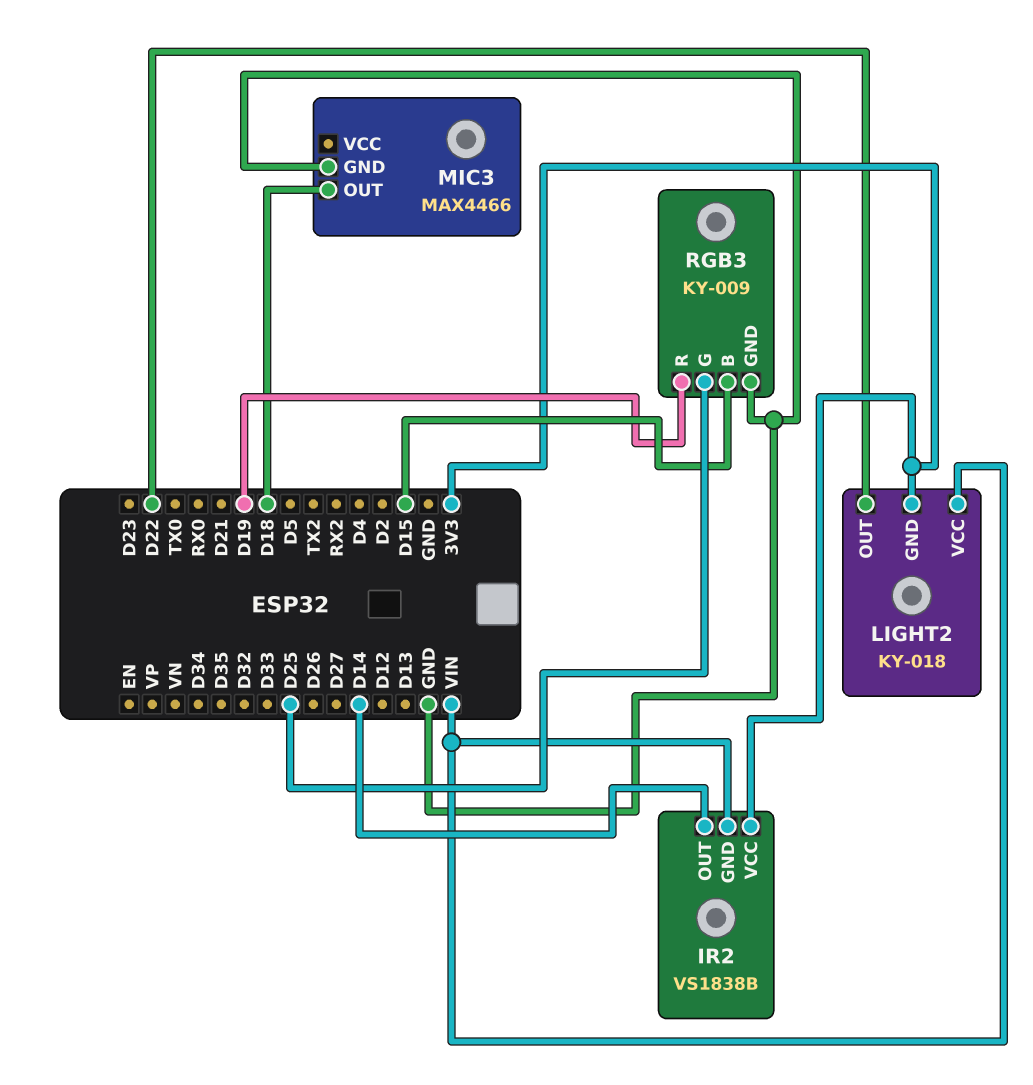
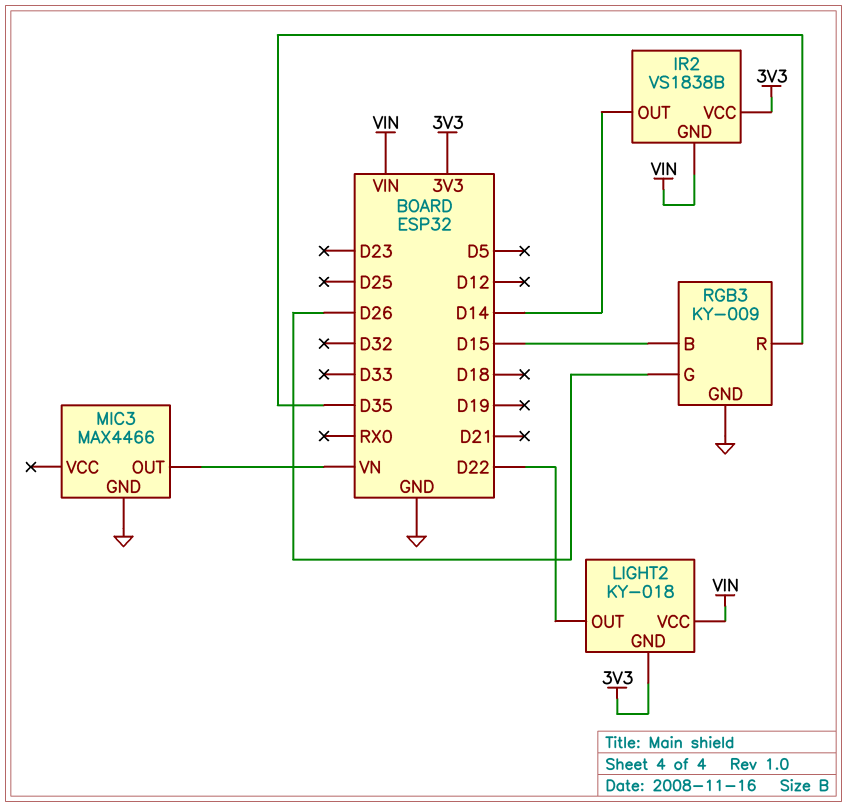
MIC3 pin OUT: D18 -> VN
RGB3 pin G: D25 -> D26
RGB3 pin R: D19 -> D35

